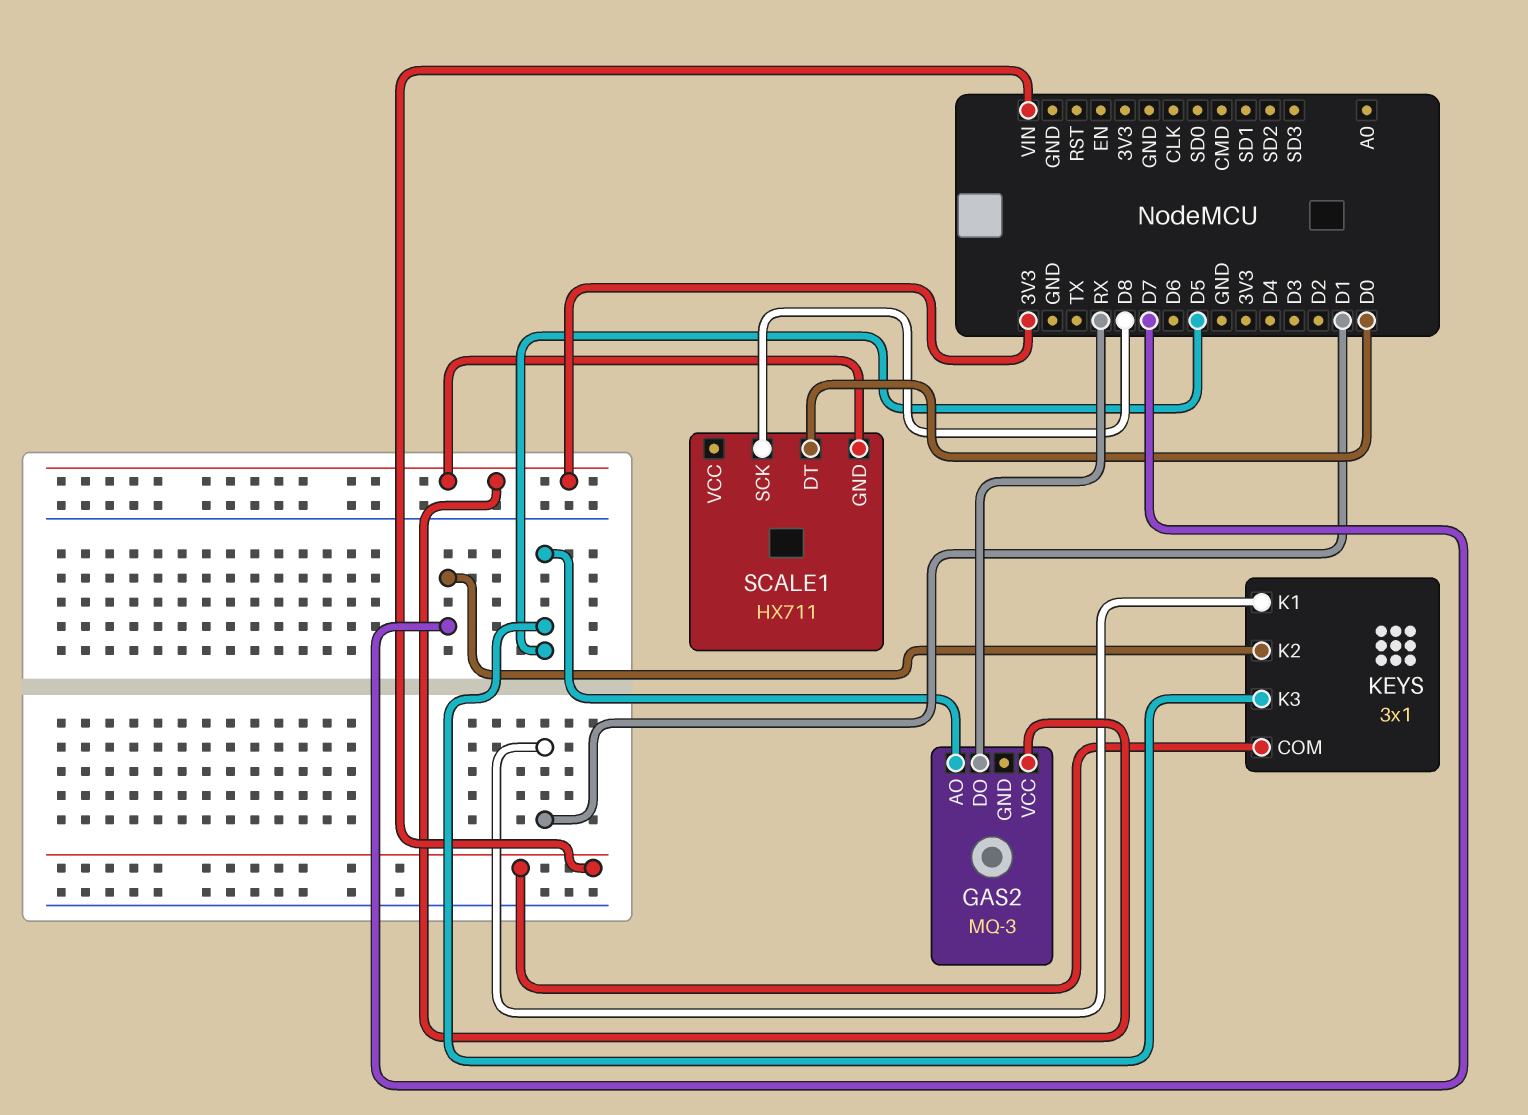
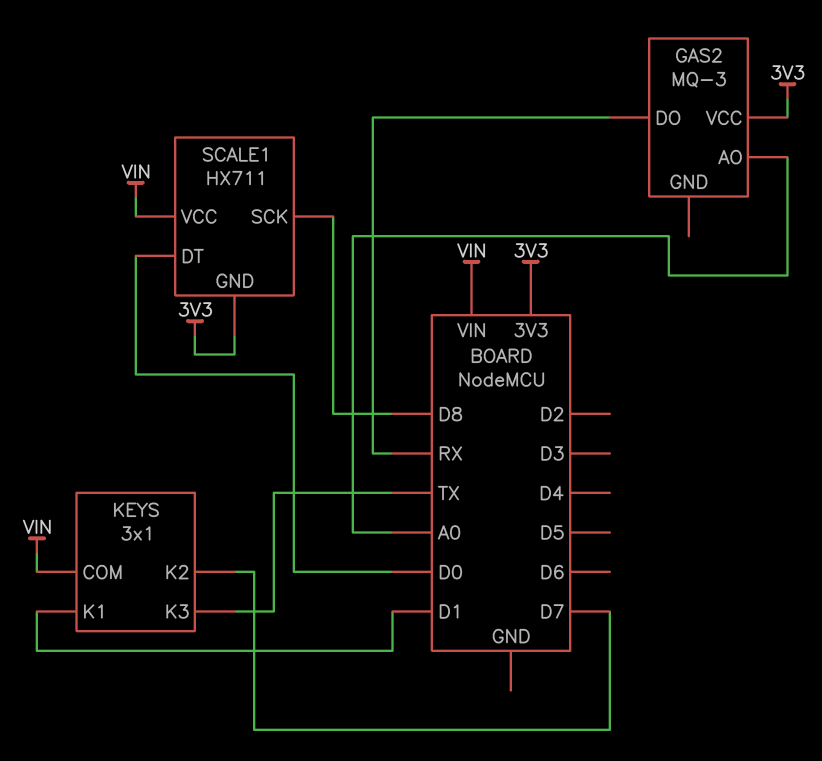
GAS2 pin AO: D5 -> A0
KEYS pin K3: D5 -> TX
SCALE1 pin VCC: none -> VIN

